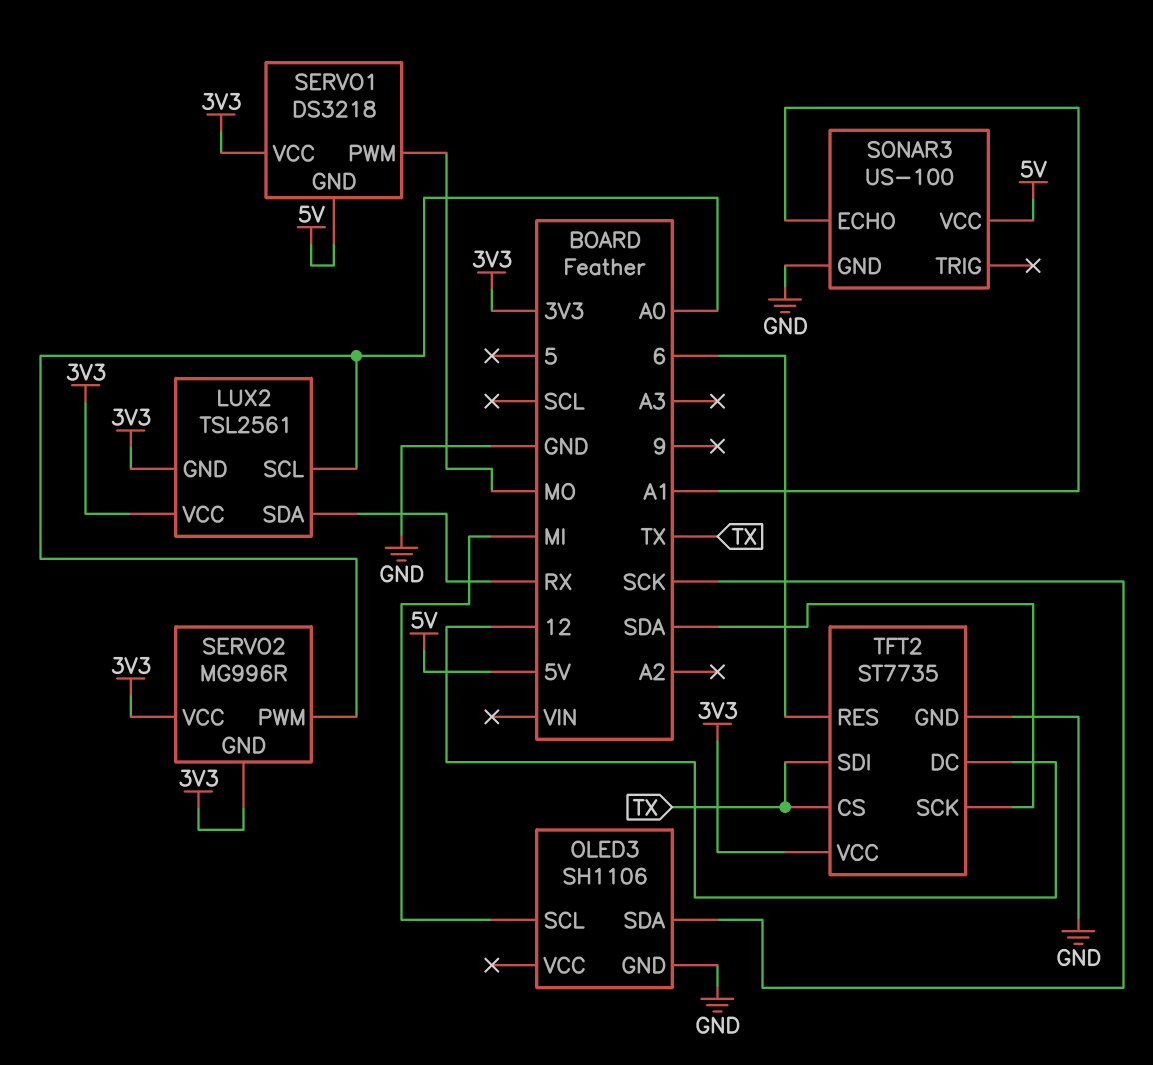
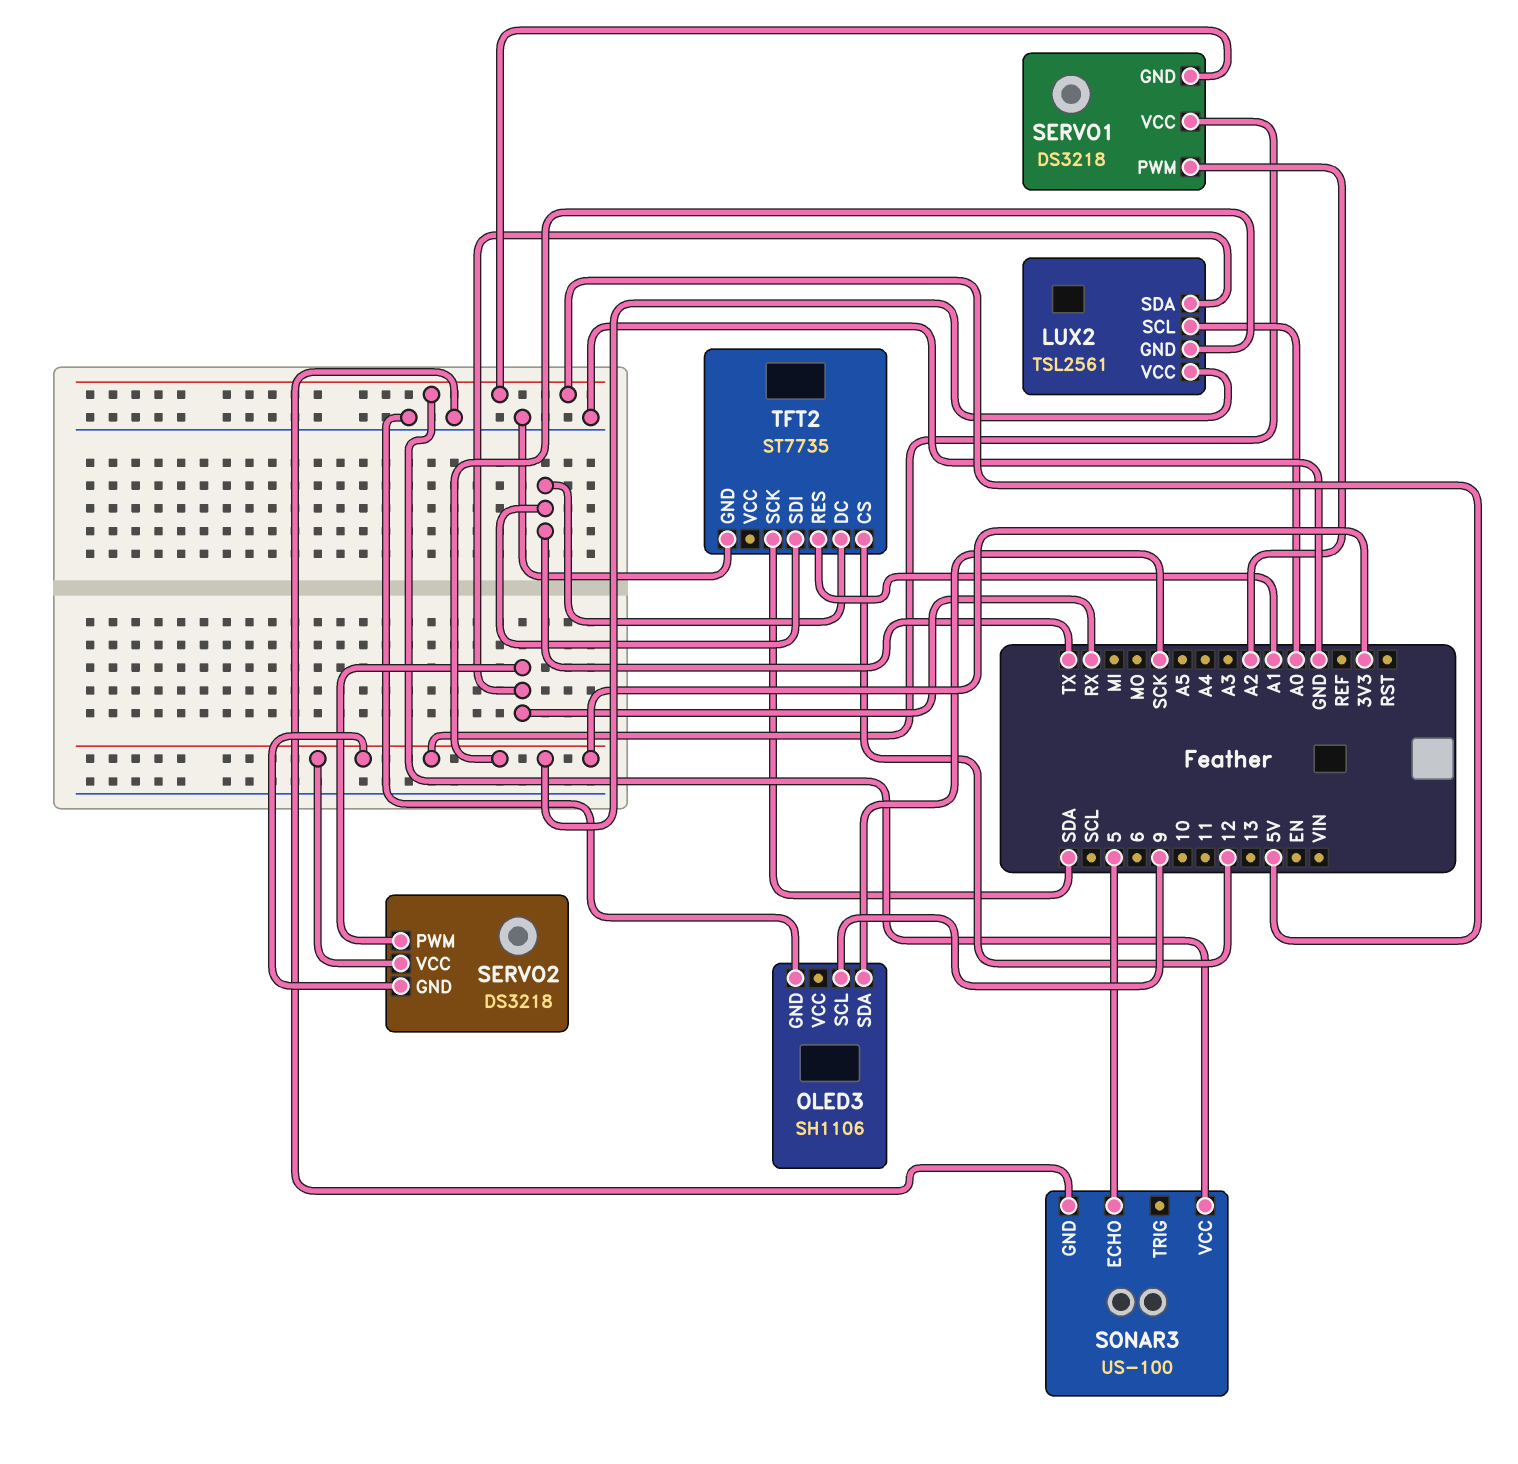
OLED3 pin SCL: MI -> 9
SERVO1 pin PWM: MO -> A2
SERVO2: MG996R -> DS3218
SERVO2 pin PWM: A0 -> RX
SONAR3 pin ECHO: A1 -> 5
TFT2 pin CS: TX -> 12
TFT2 pin DC: 12 -> TX
TFT2 pin RES: 6 -> A1
TFT2 pin VCC: 3V3 -> none

